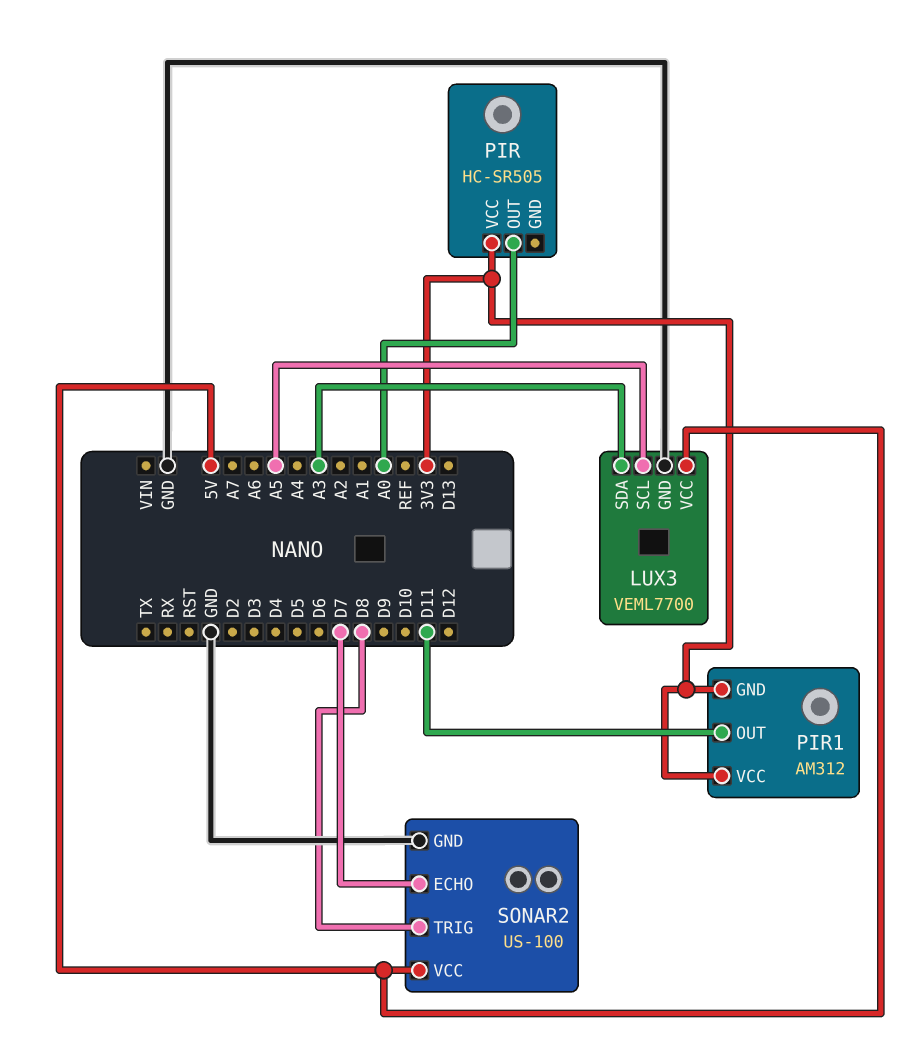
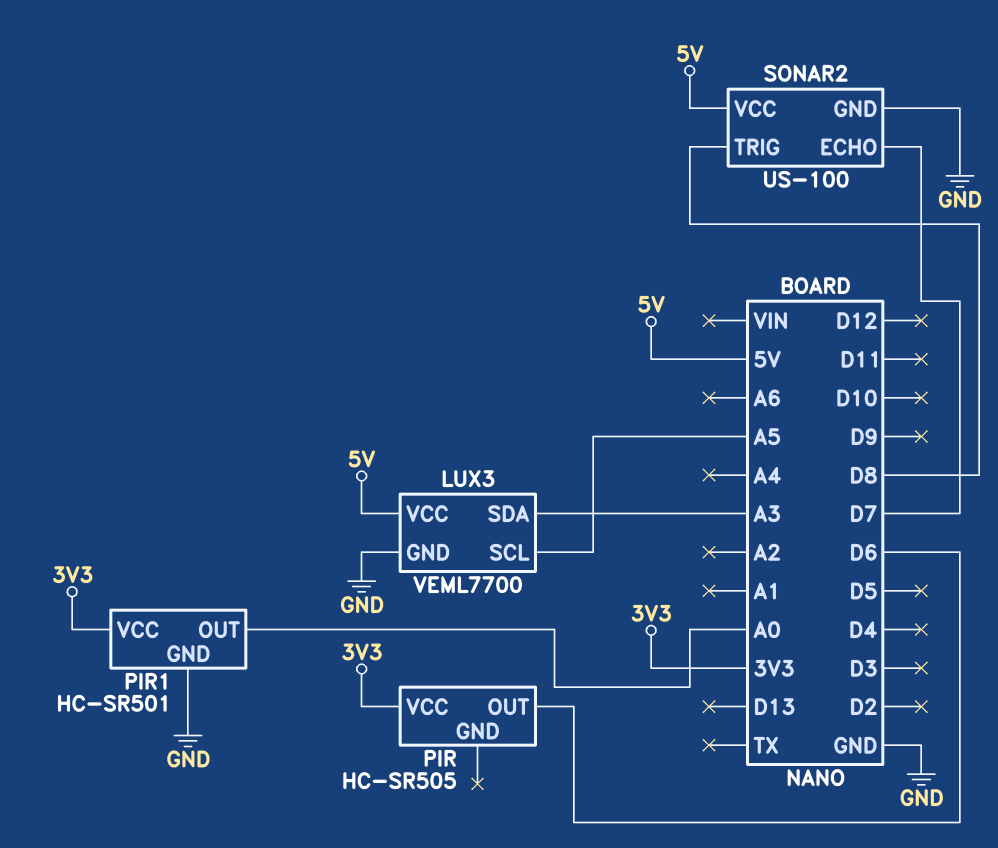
PIR pin OUT: A0 -> D6
PIR1: AM312 -> HC-SR501
PIR1 pin GND: 3V3 -> GND
PIR1 pin OUT: D11 -> A0

